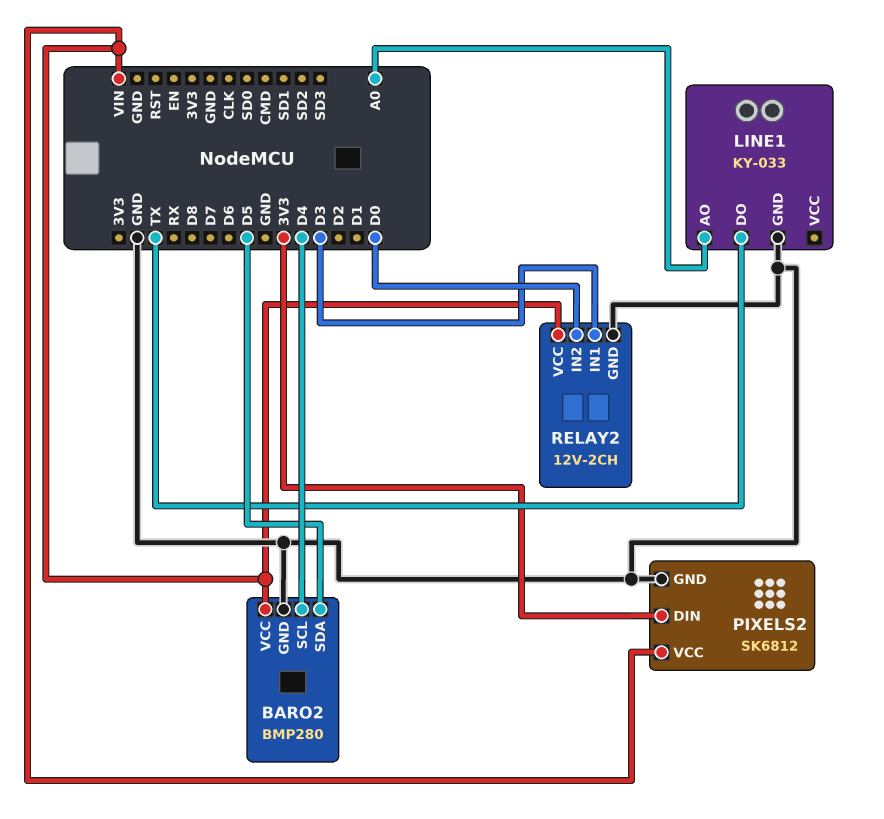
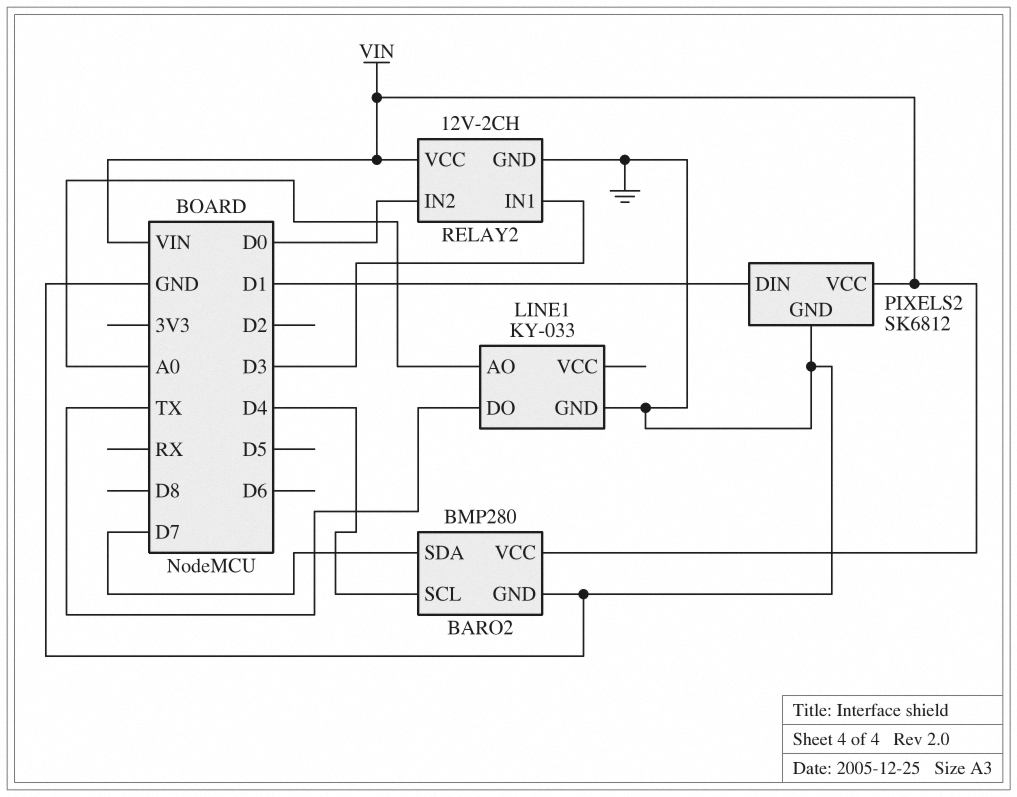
BARO2 pin SDA: D5 -> D7
PIXELS2 pin DIN: 3V3 -> D1

